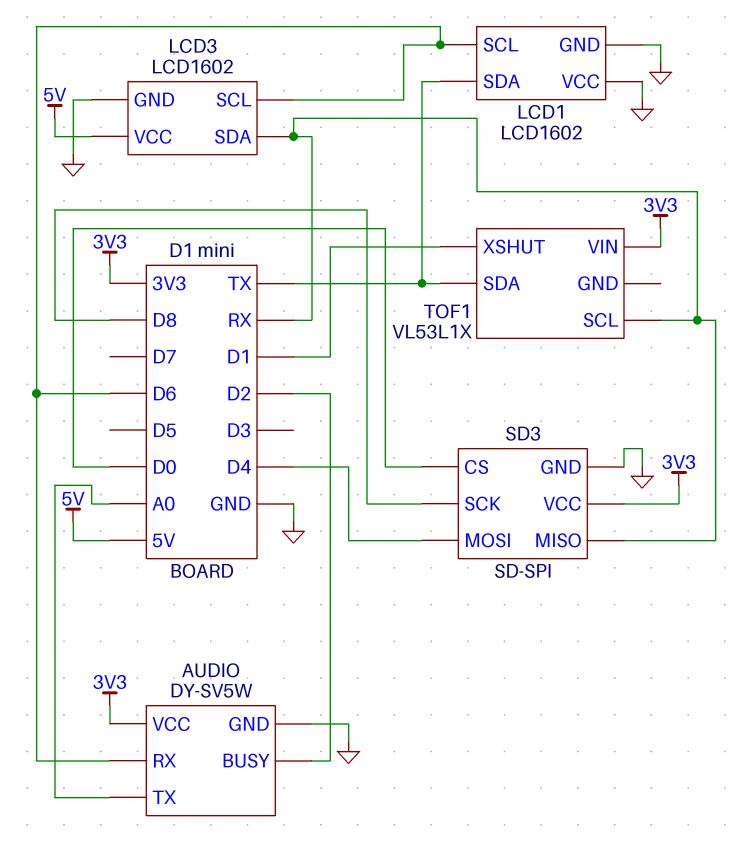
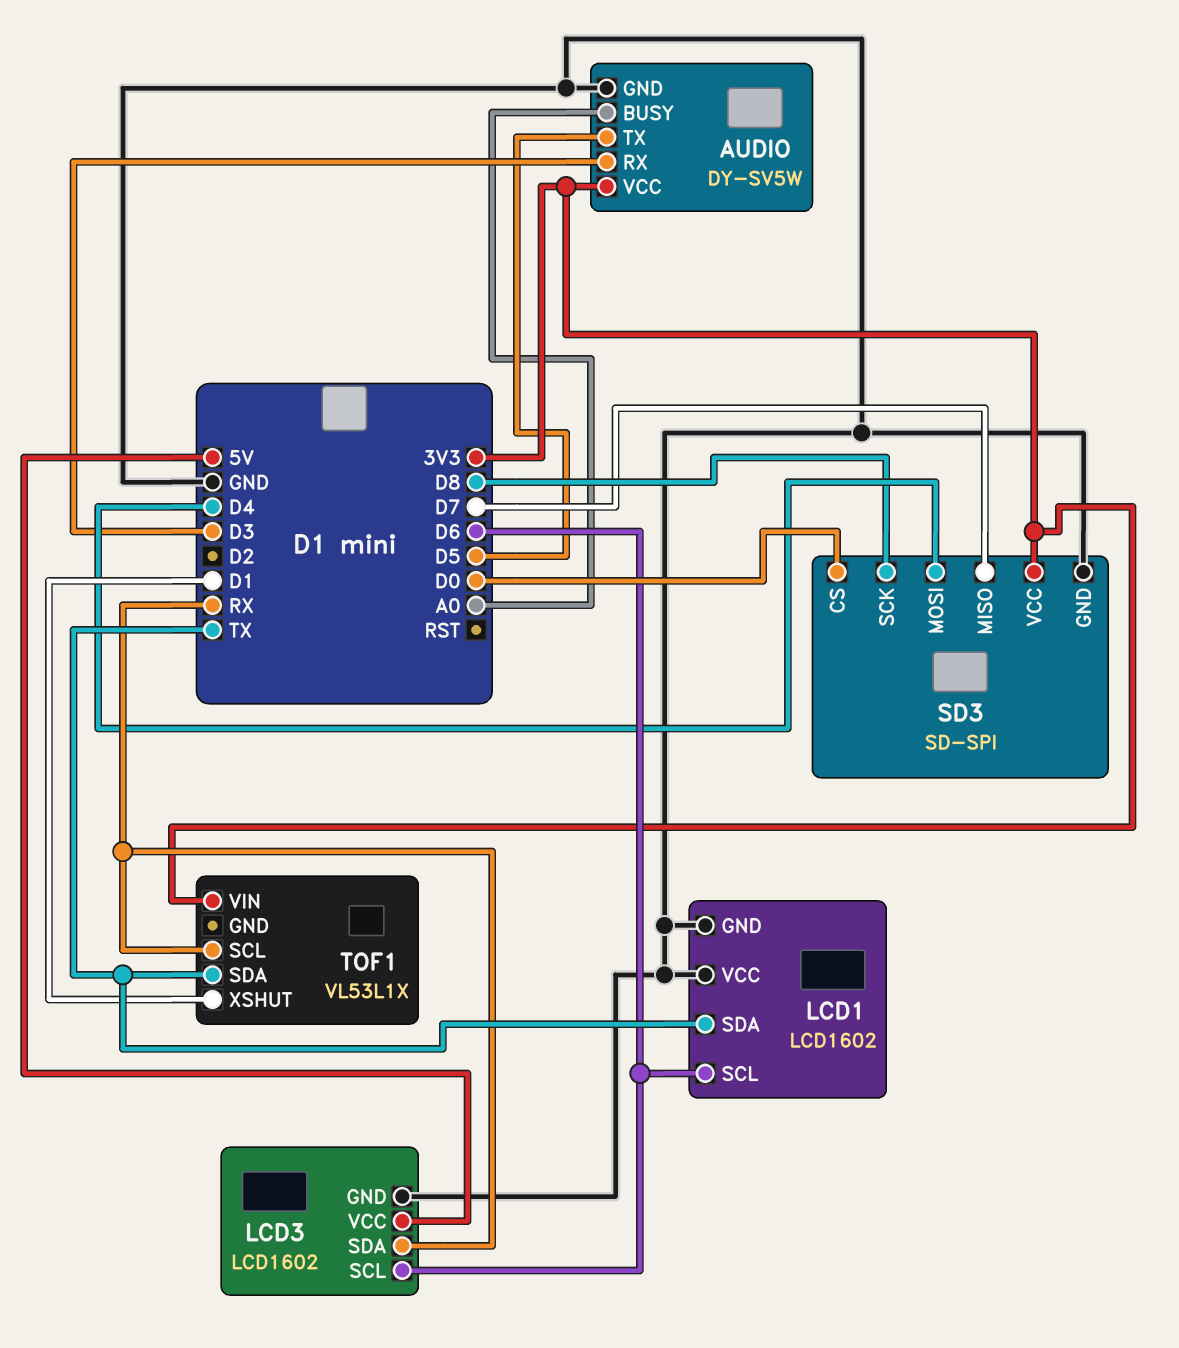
AUDIO pin BUSY: D2 -> A0
AUDIO pin RX: D6 -> D3
AUDIO pin TX: A0 -> D5
SD3 pin MISO: RX -> D7

